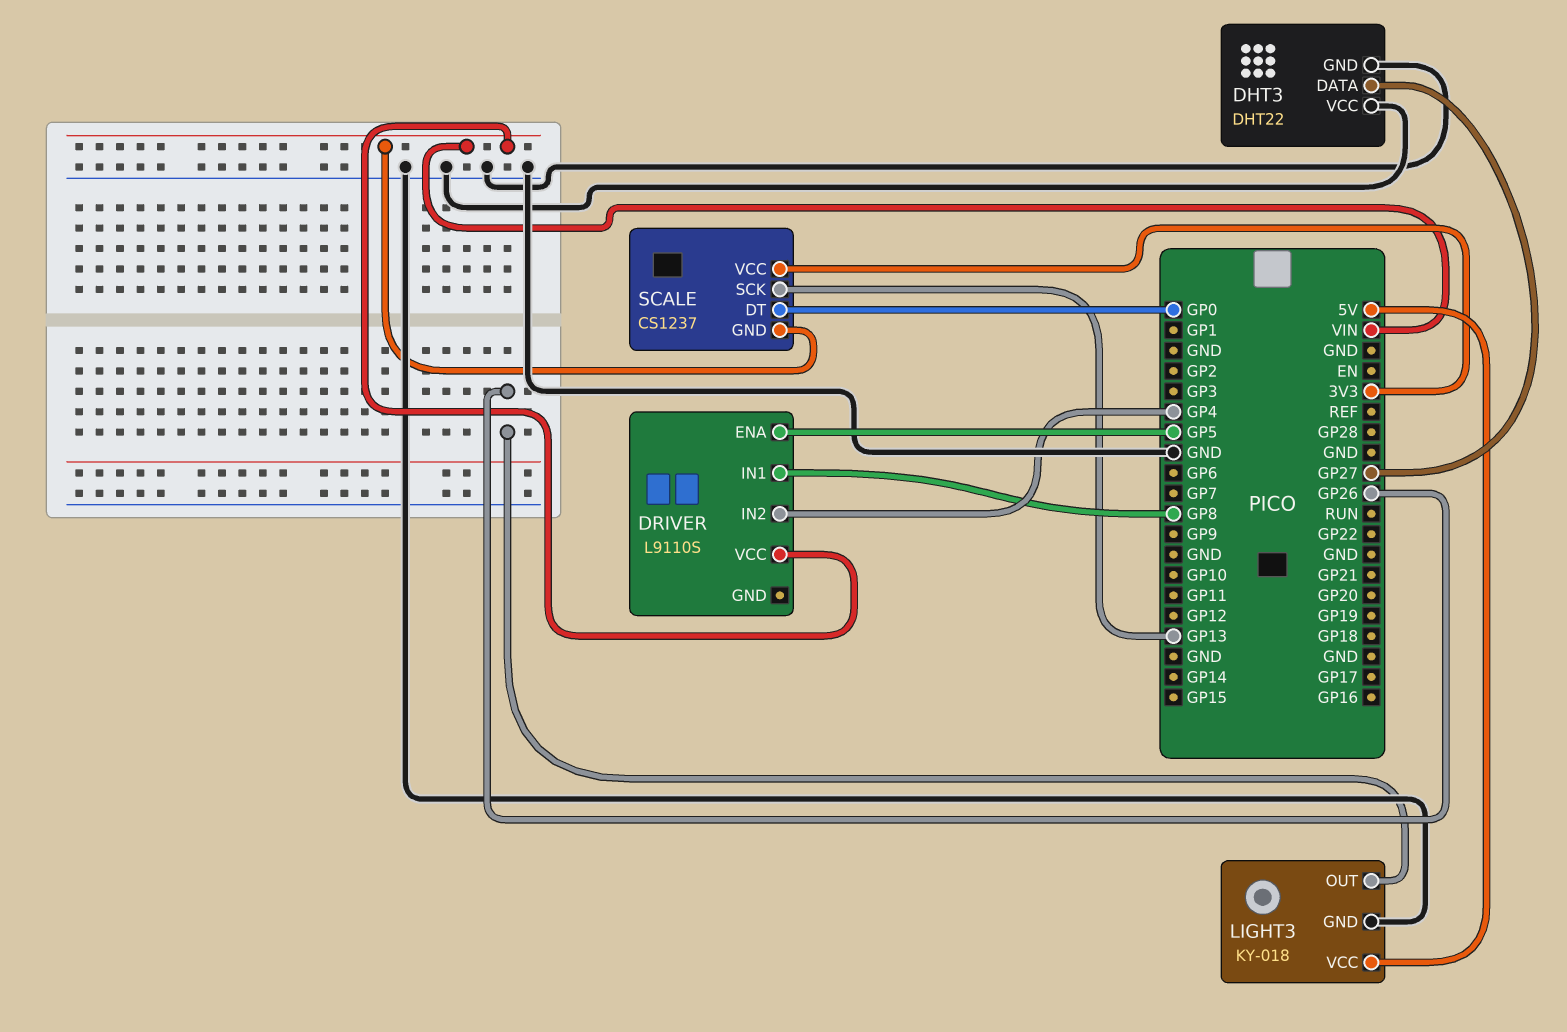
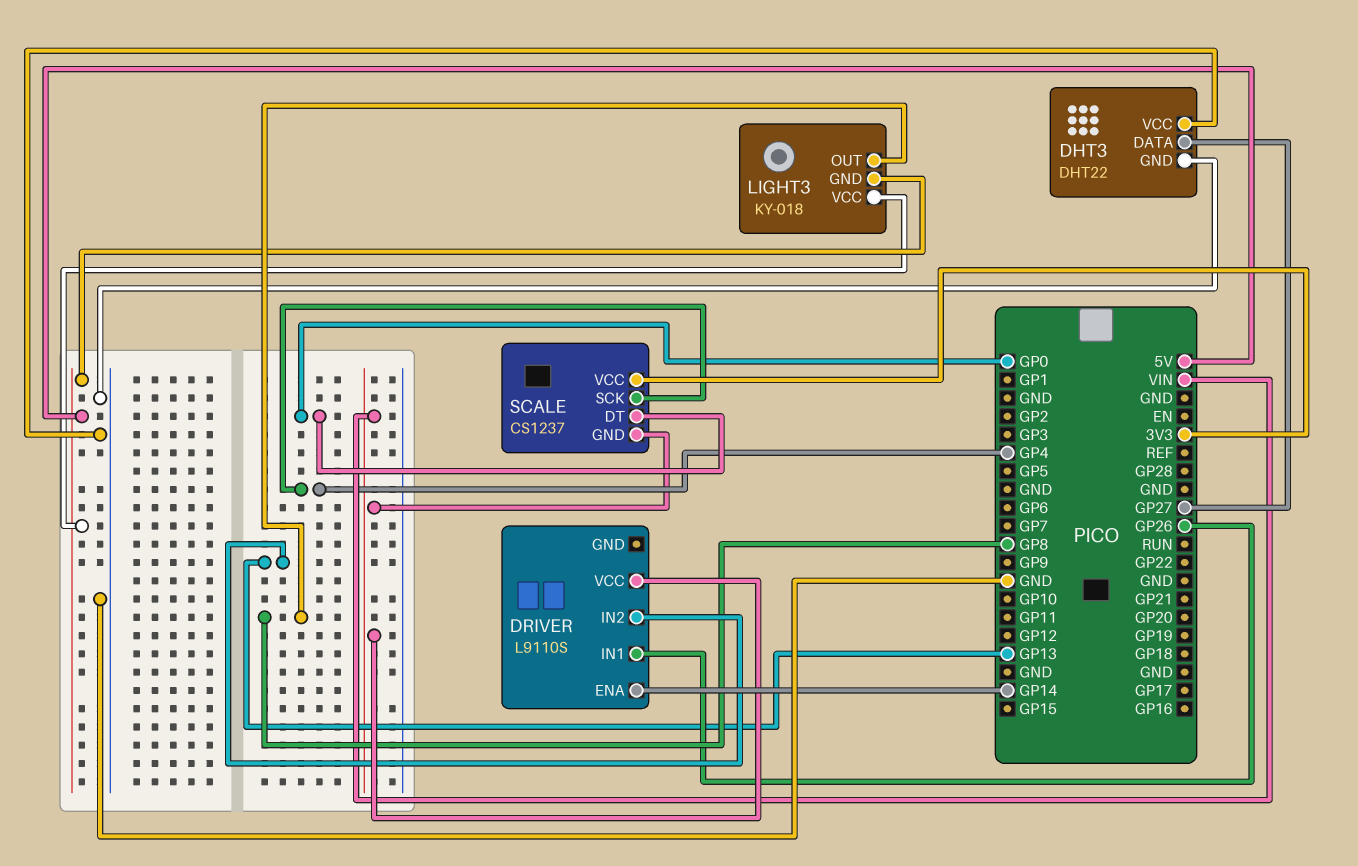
DRIVER pin ENA: GP5 -> GP14
DRIVER pin IN1: GP8 -> GP26
DRIVER pin IN2: GP4 -> GP13
LIGHT3 pin GND: GND -> 5V
LIGHT3 pin OUT: GP26 -> GP8
SCALE pin SCK: GP13 -> GP4

